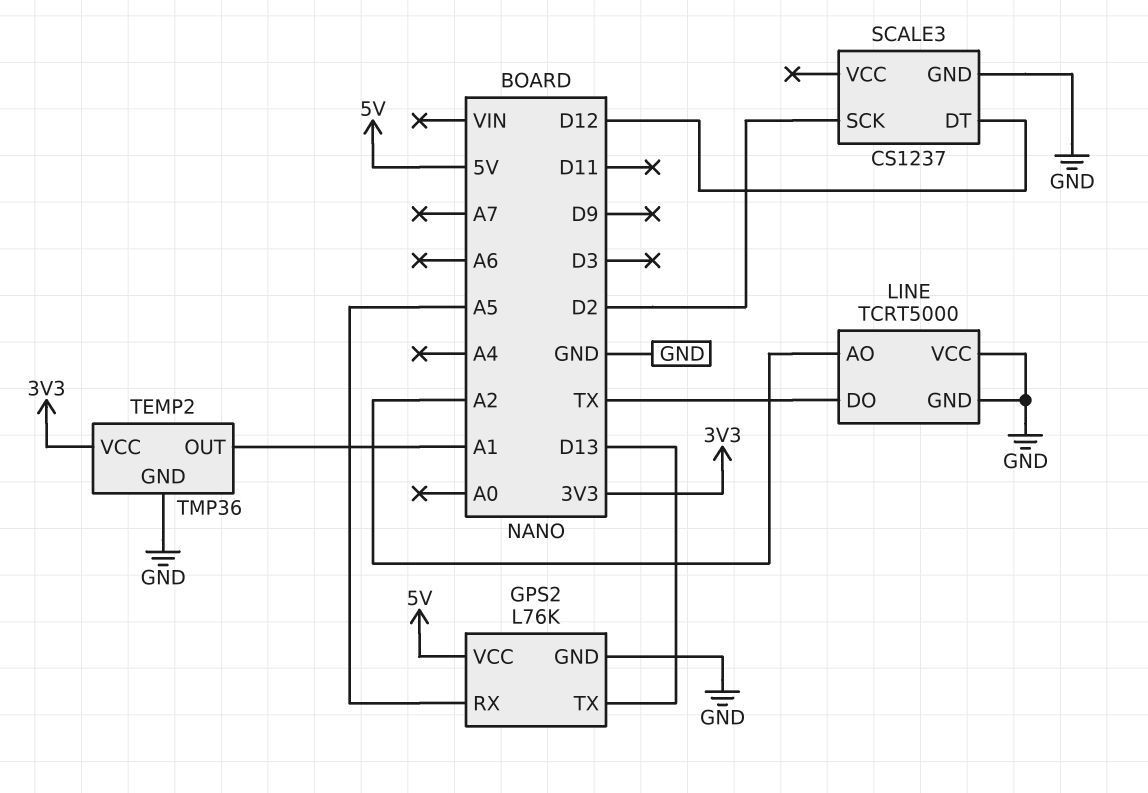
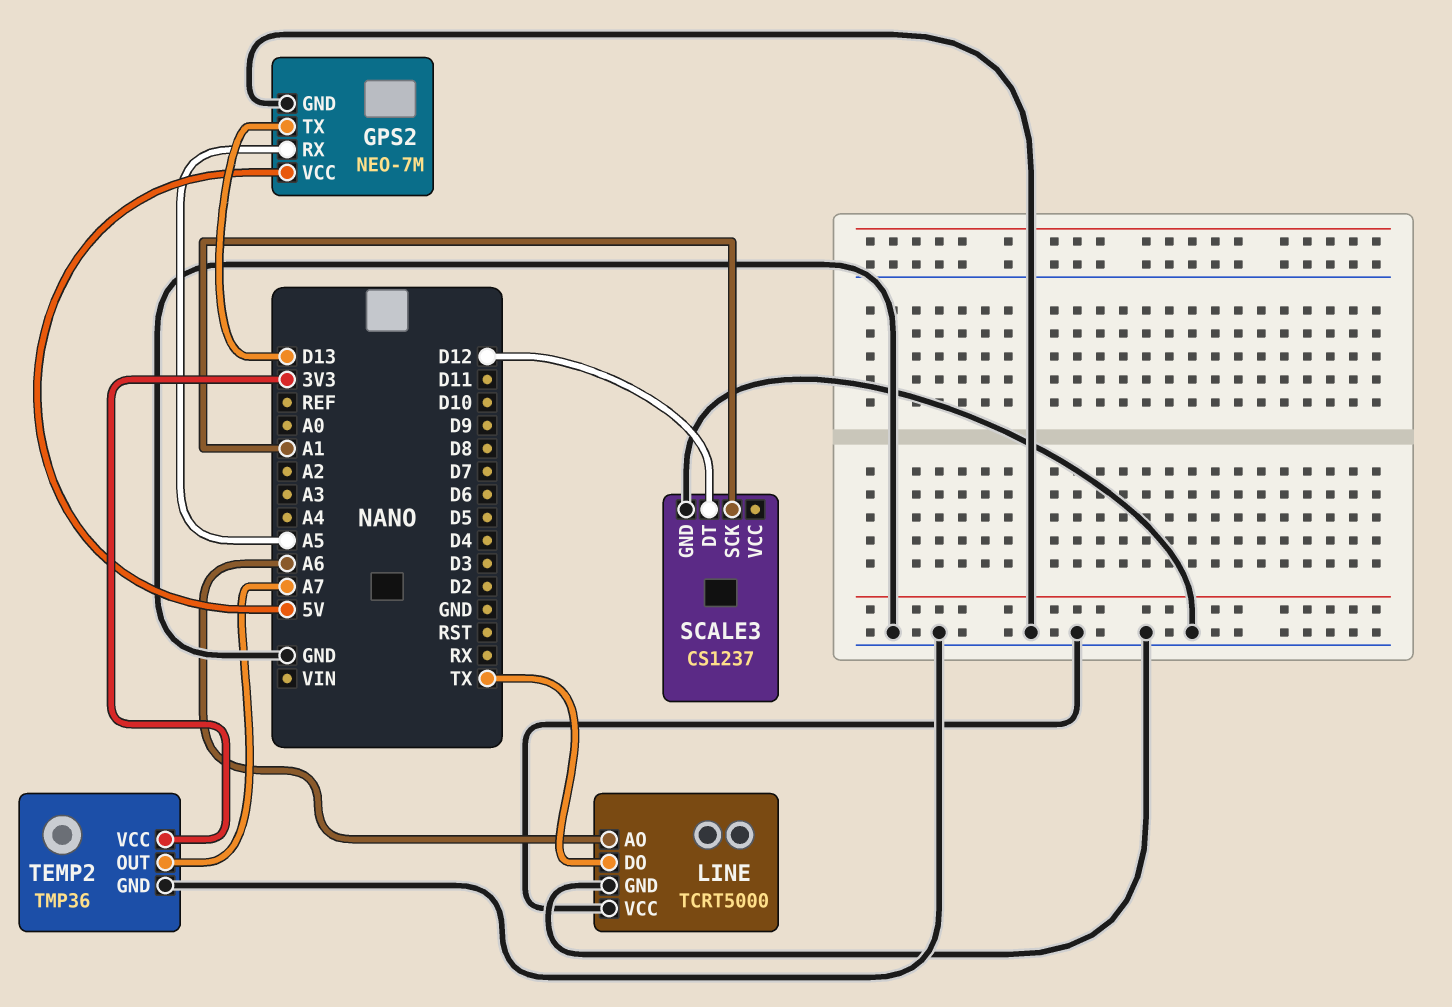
GPS2: L76K -> NEO-7M
LINE pin AO: A2 -> A6
SCALE3 pin SCK: D2 -> A1
TEMP2 pin OUT: A1 -> A7

